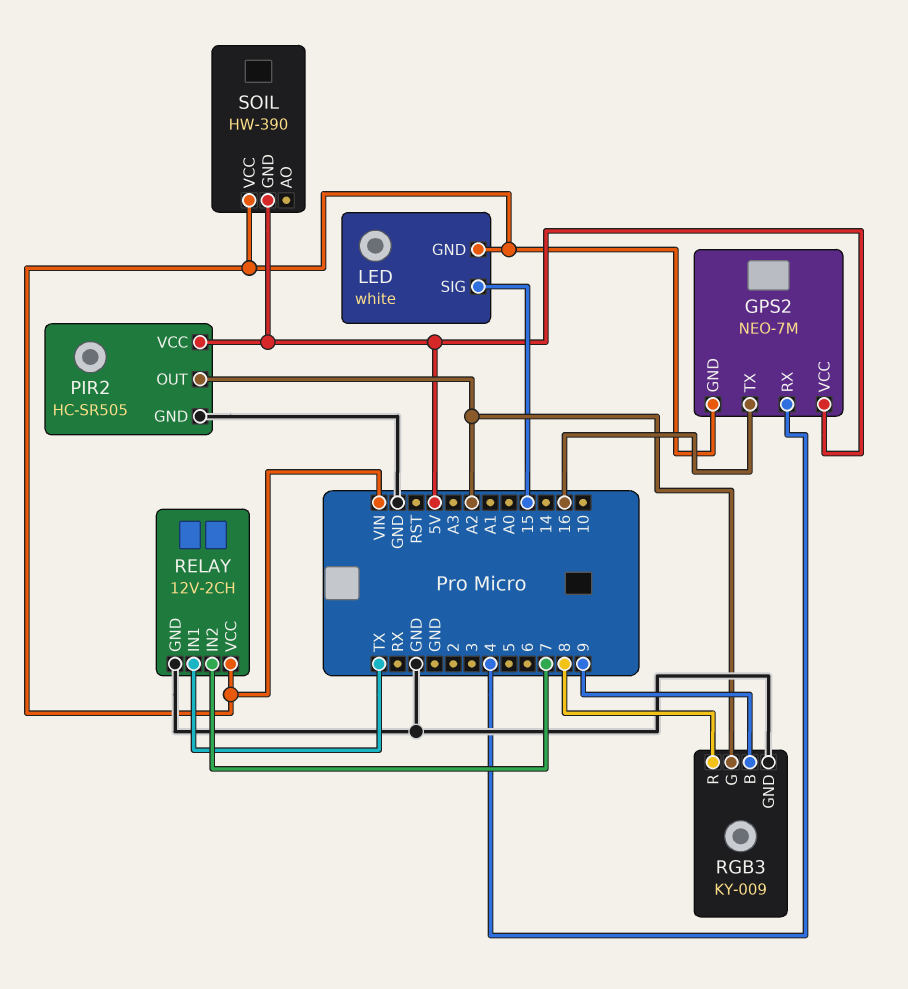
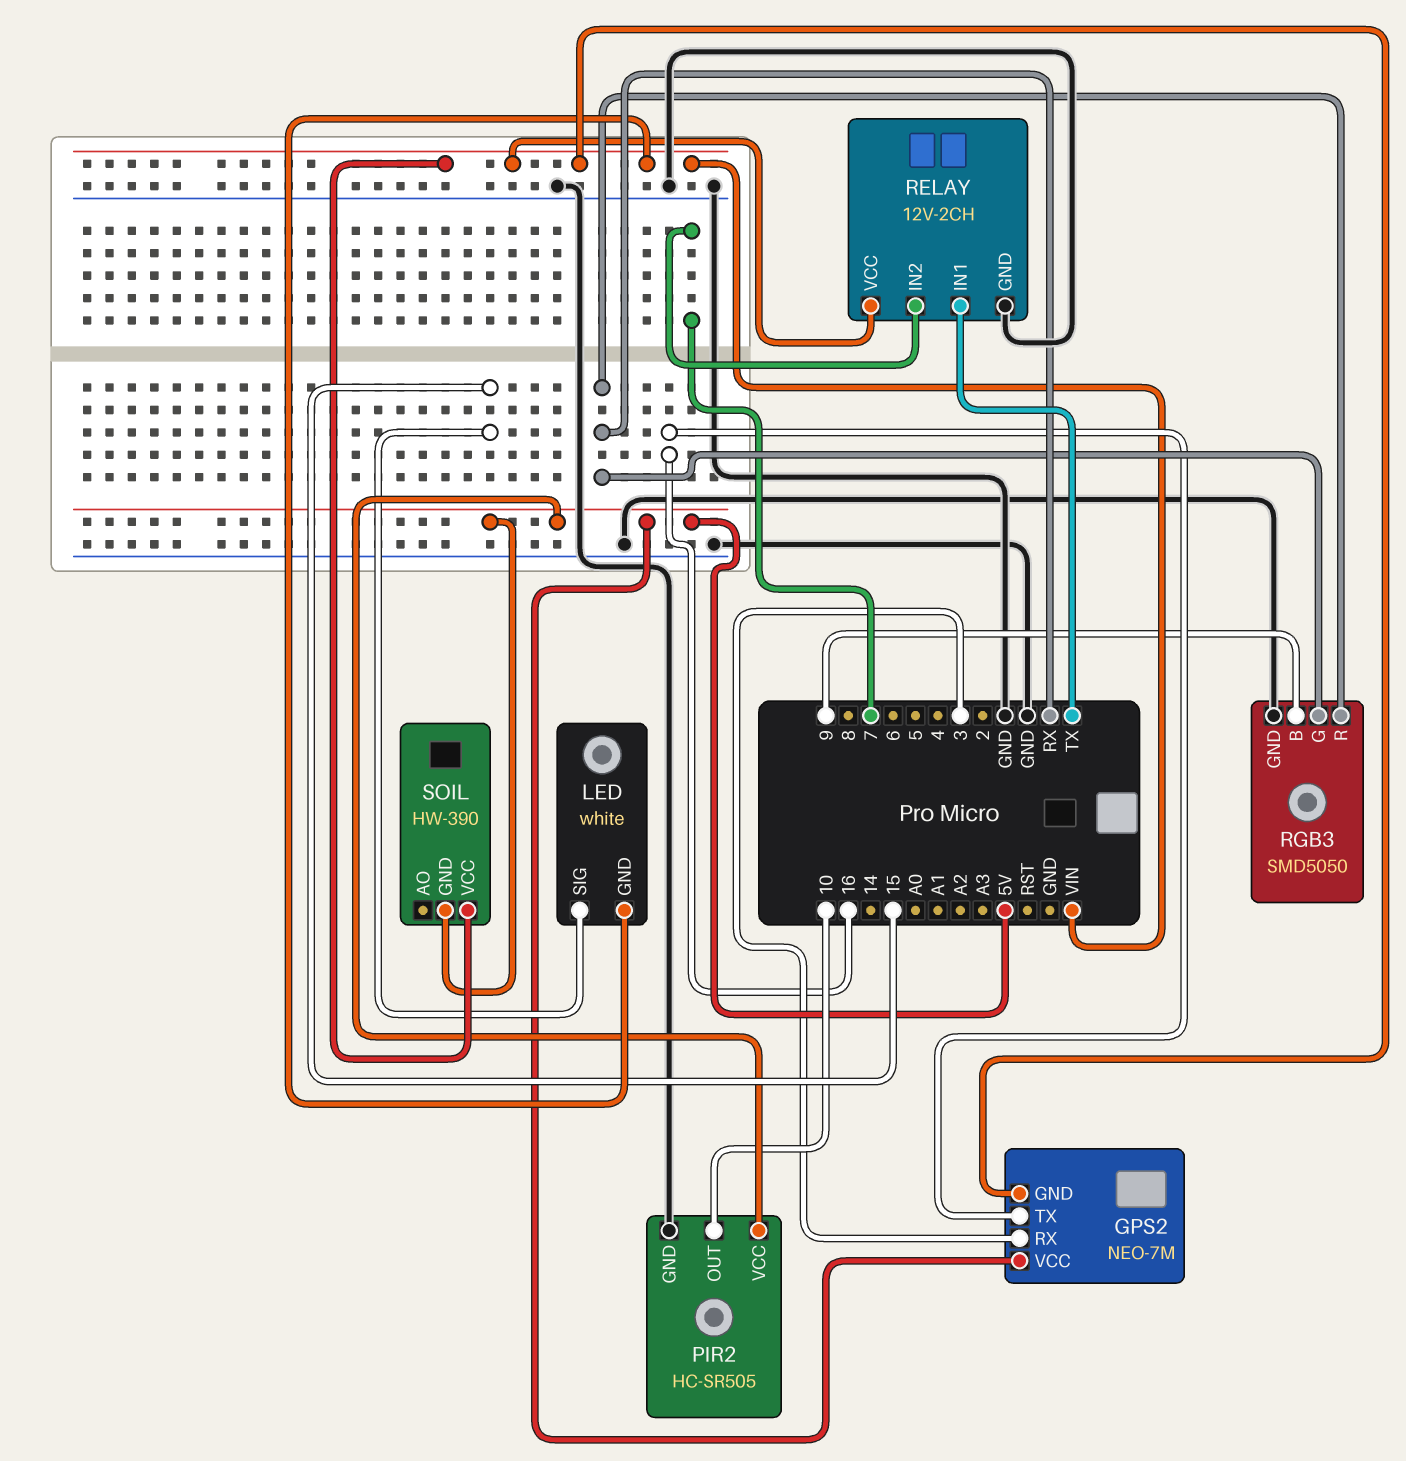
GPS2 pin RX: 4 -> 3
PIR2 pin OUT: A2 -> 10
RGB3: KY-009 -> SMD5050
RGB3 pin G: A2 -> RX
RGB3 pin R: 8 -> RX

